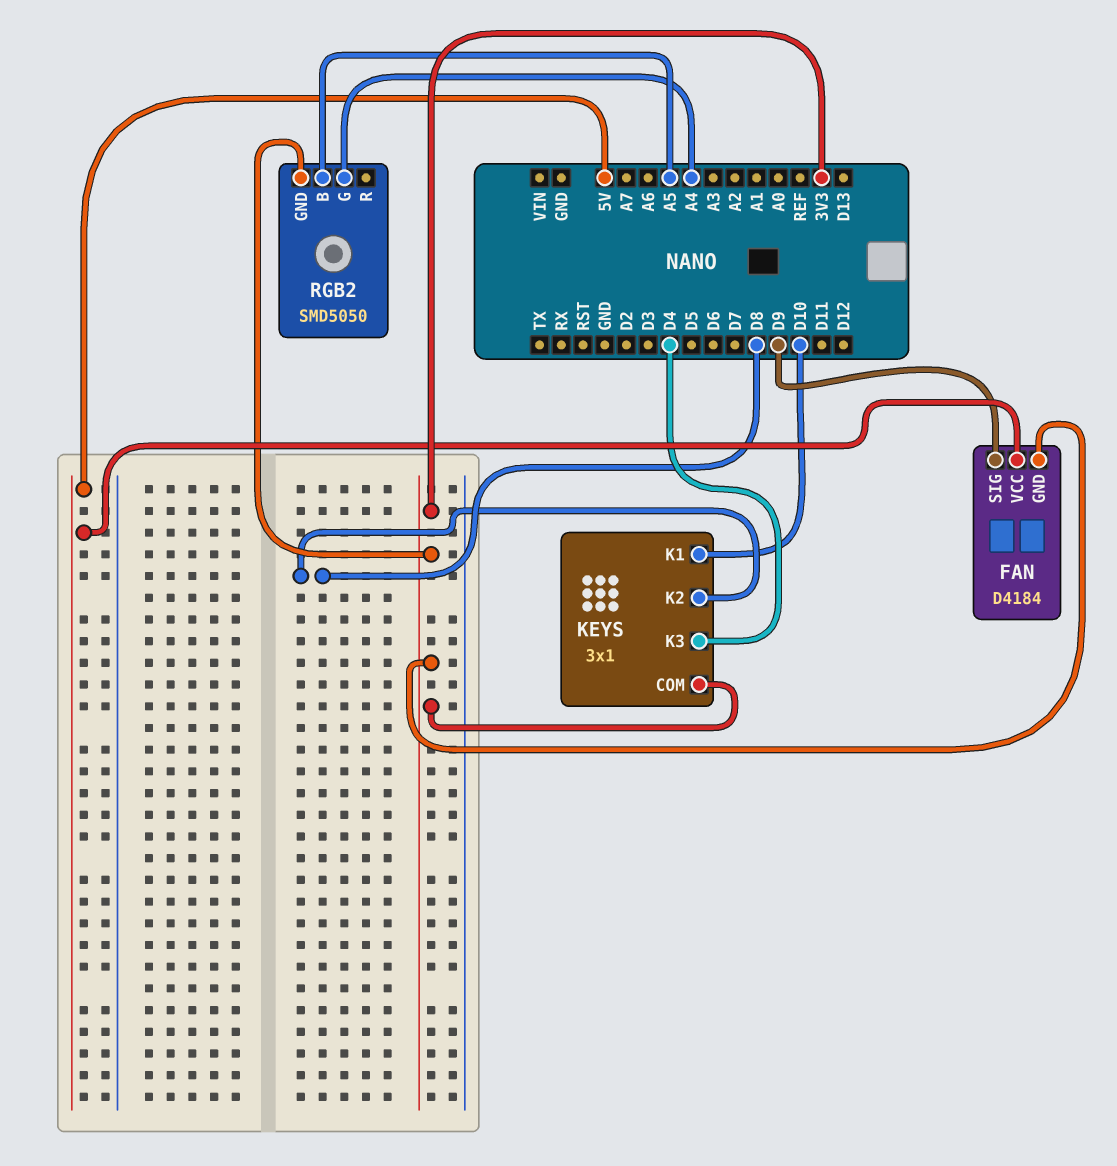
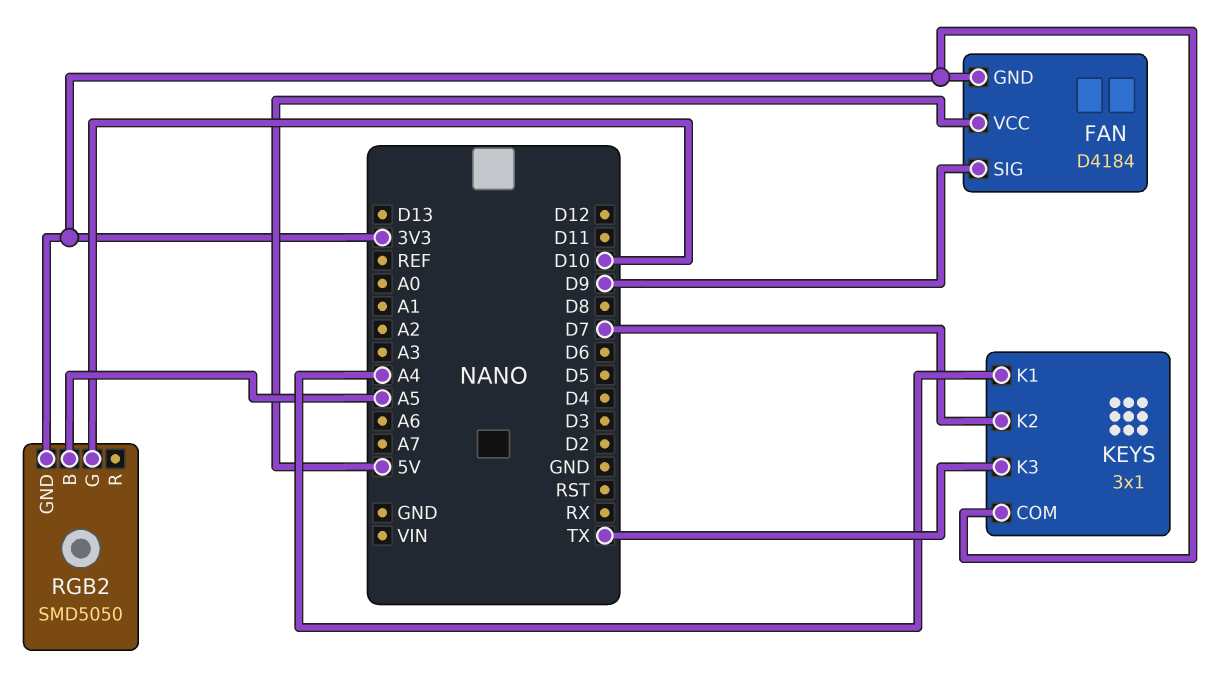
KEYS pin K1: D10 -> A4
KEYS pin K2: D8 -> D7
KEYS pin K3: D4 -> TX
RGB2 pin G: A4 -> D10

